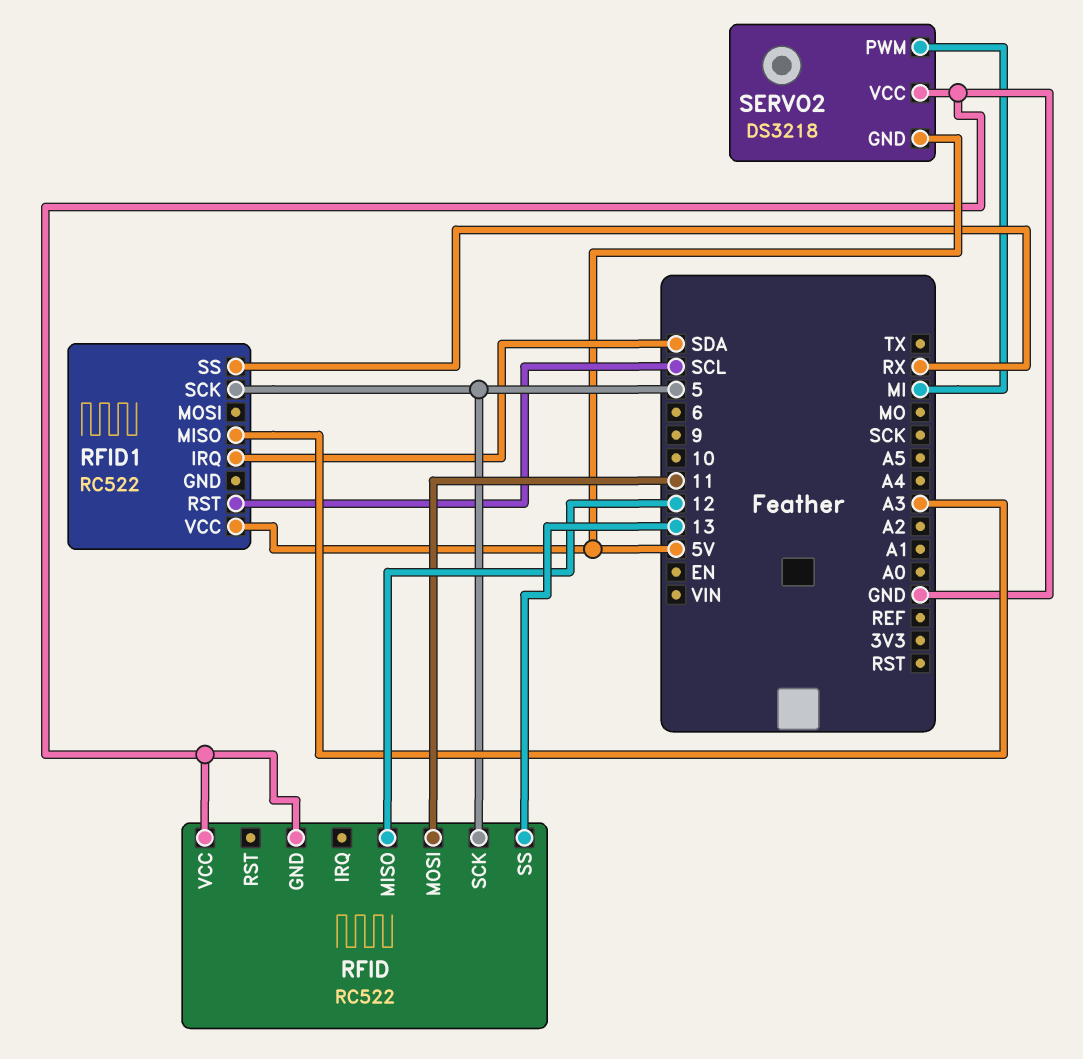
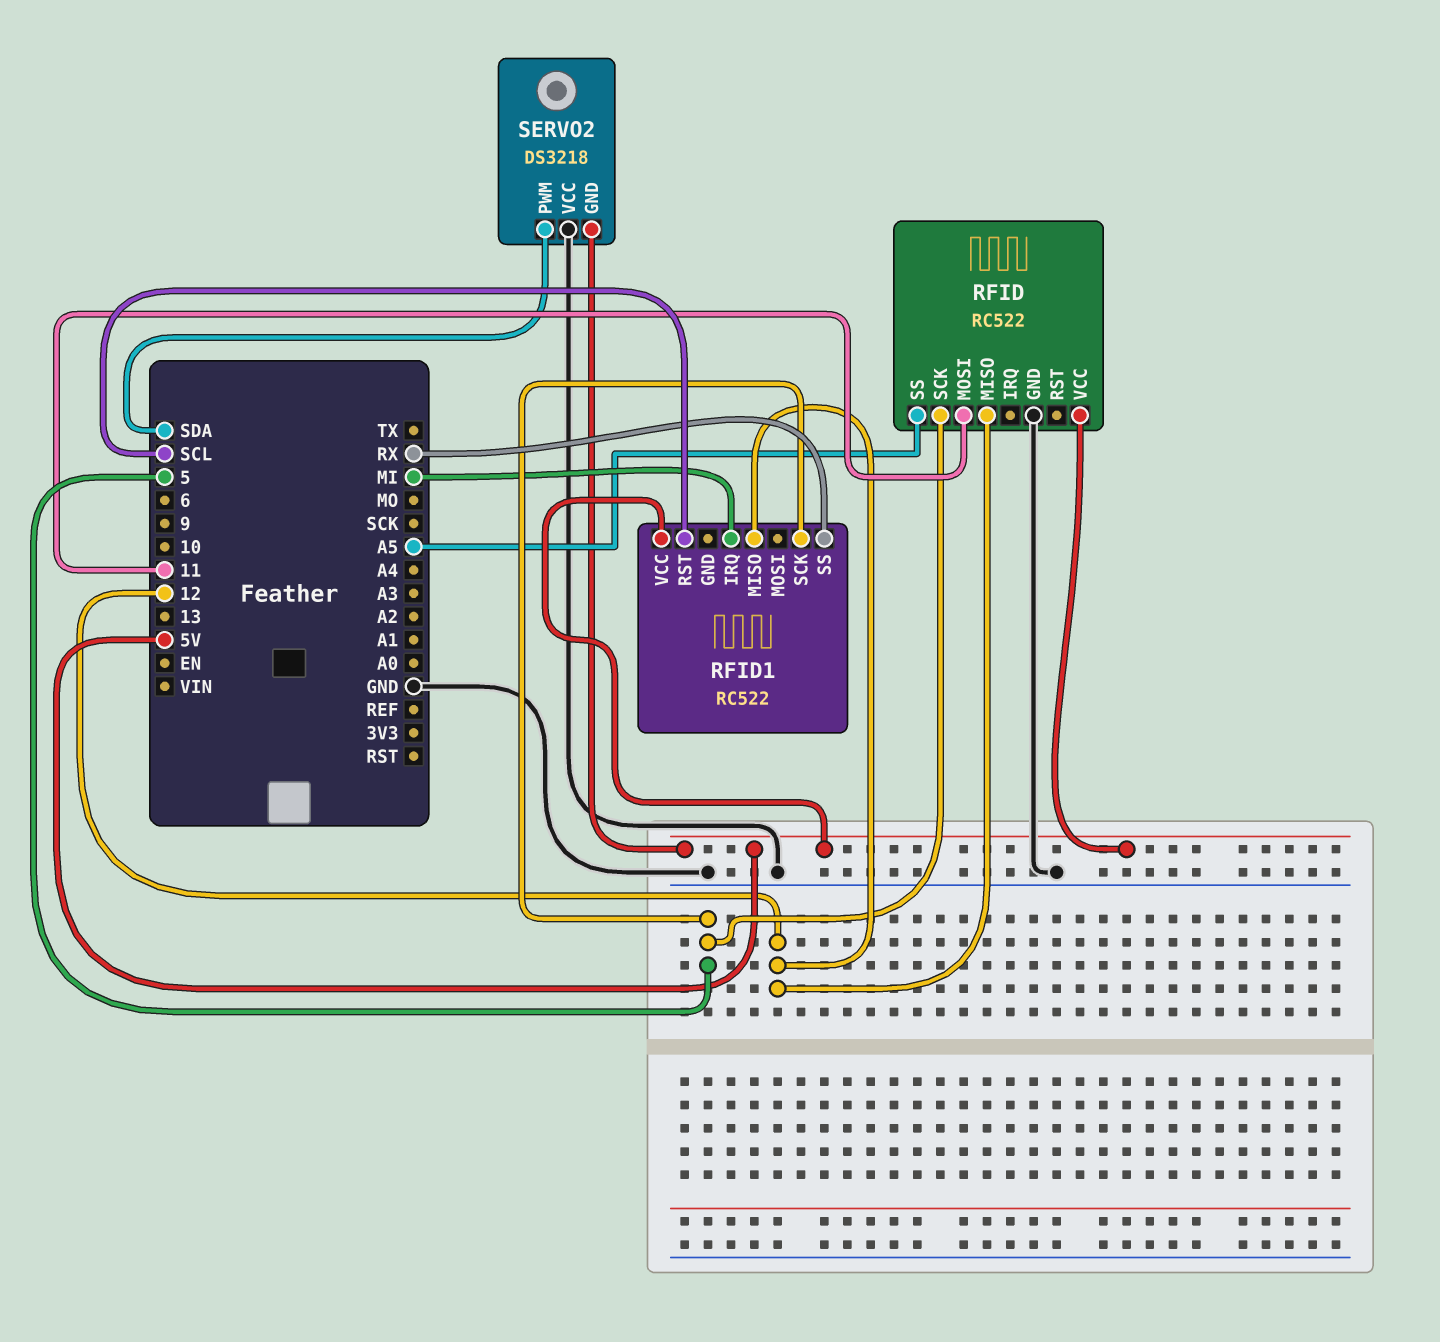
RFID pin SS: 13 -> A5
RFID pin VCC: GND -> 5V
RFID1 pin IRQ: SDA -> MI
RFID1 pin MISO: A3 -> 12
SERVO2 pin PWM: MI -> SDA

